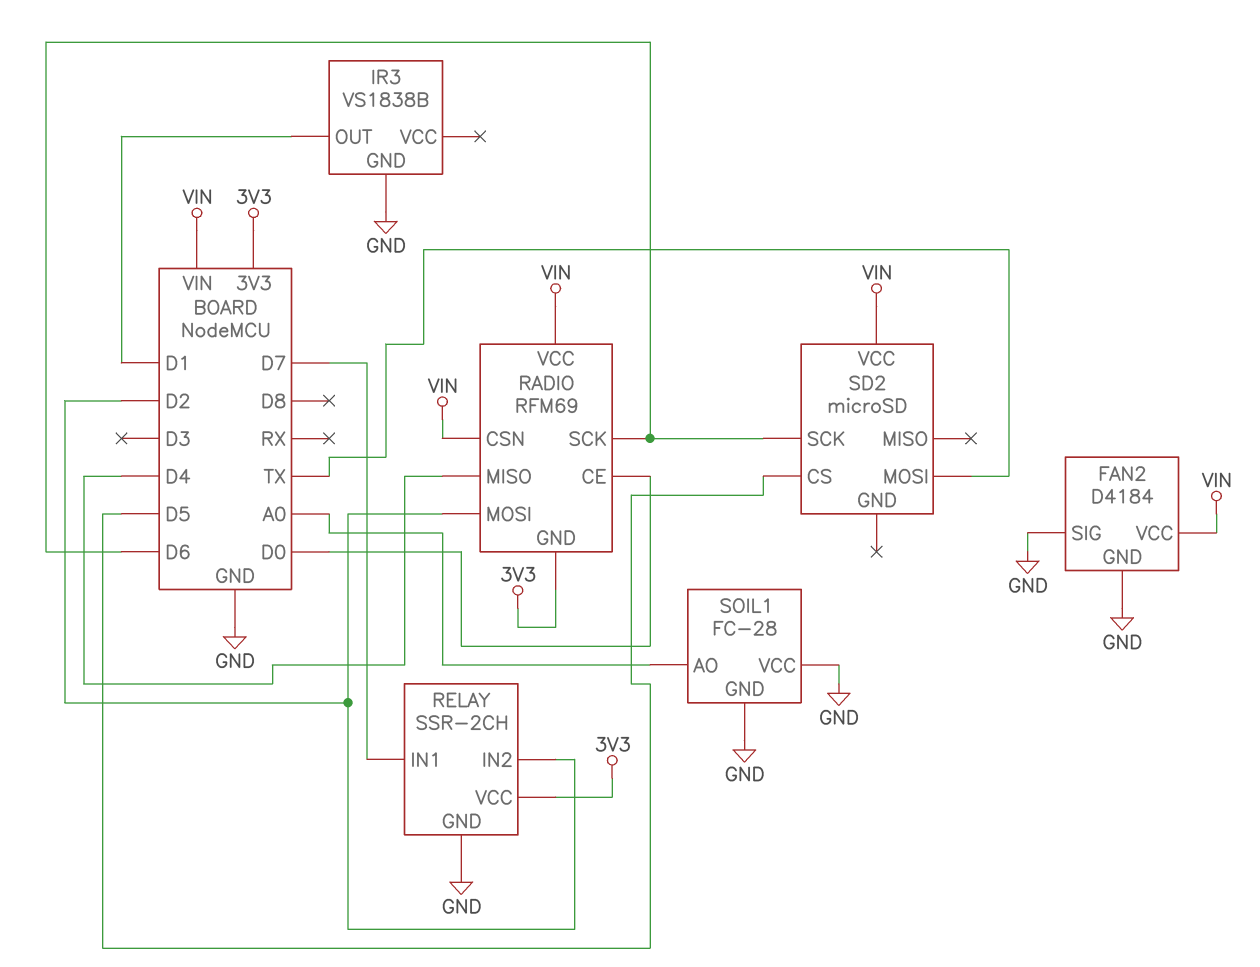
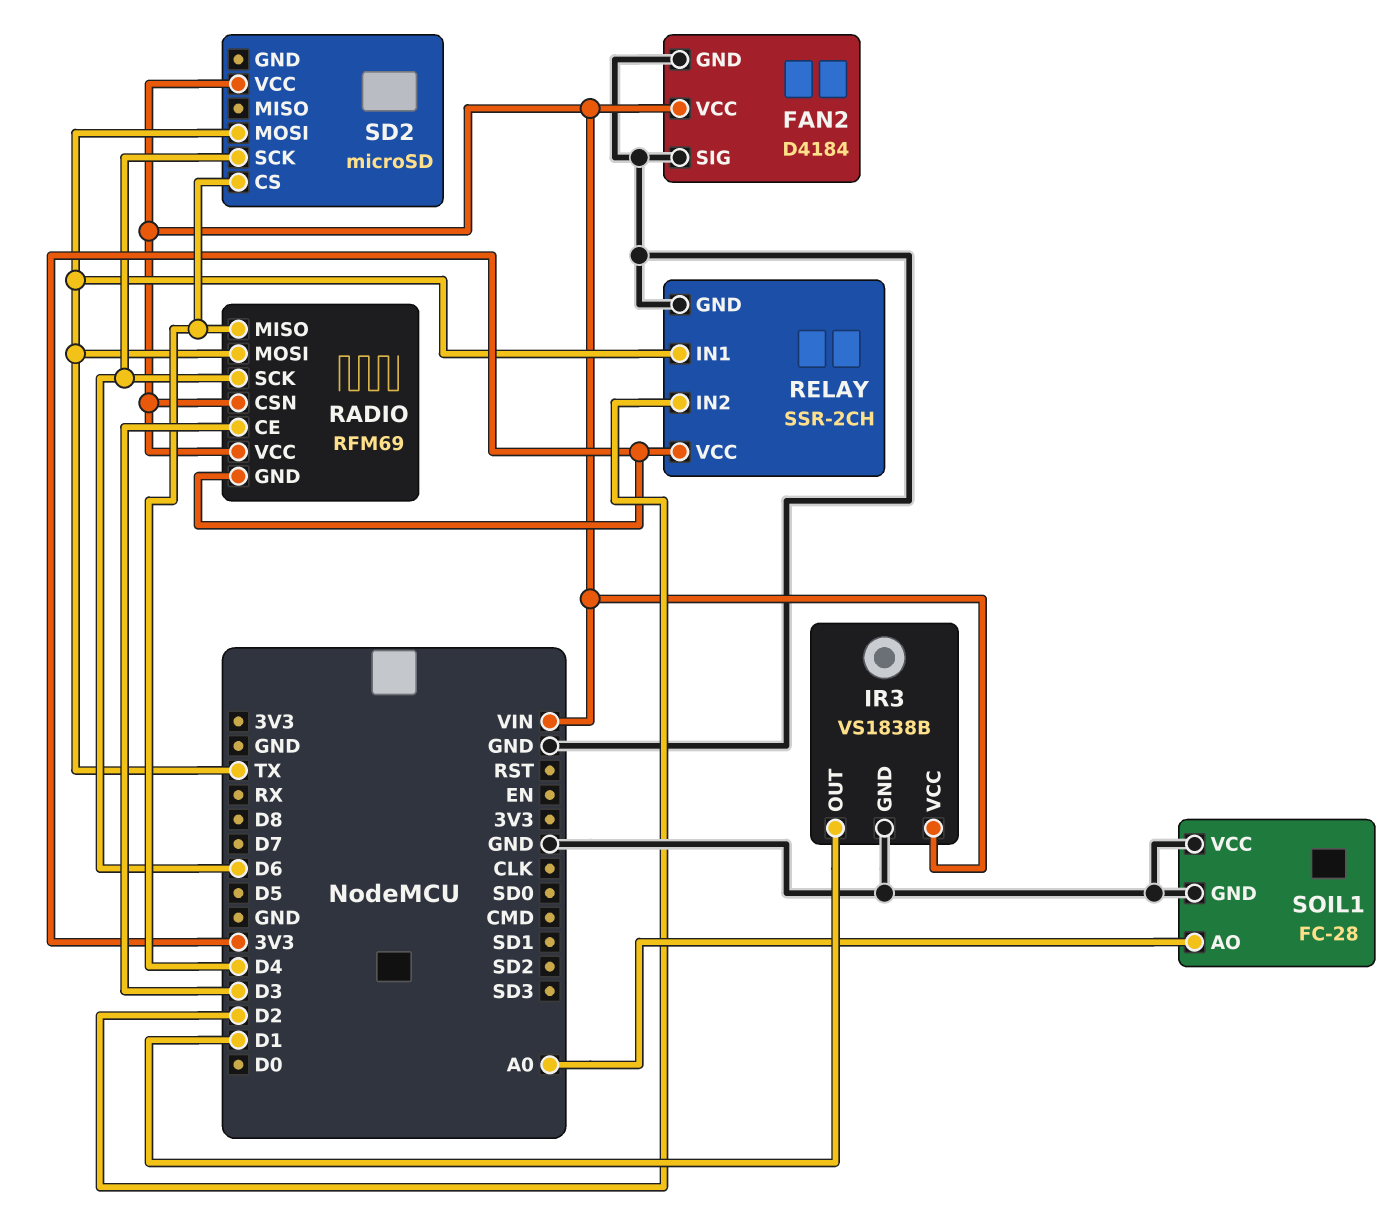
IR3 pin VCC: none -> VIN
RADIO pin CE: D0 -> D3
RADIO pin MOSI: D2 -> TX
RELAY pin IN1: D7 -> TX
SD2 pin CS: D5 -> D4

